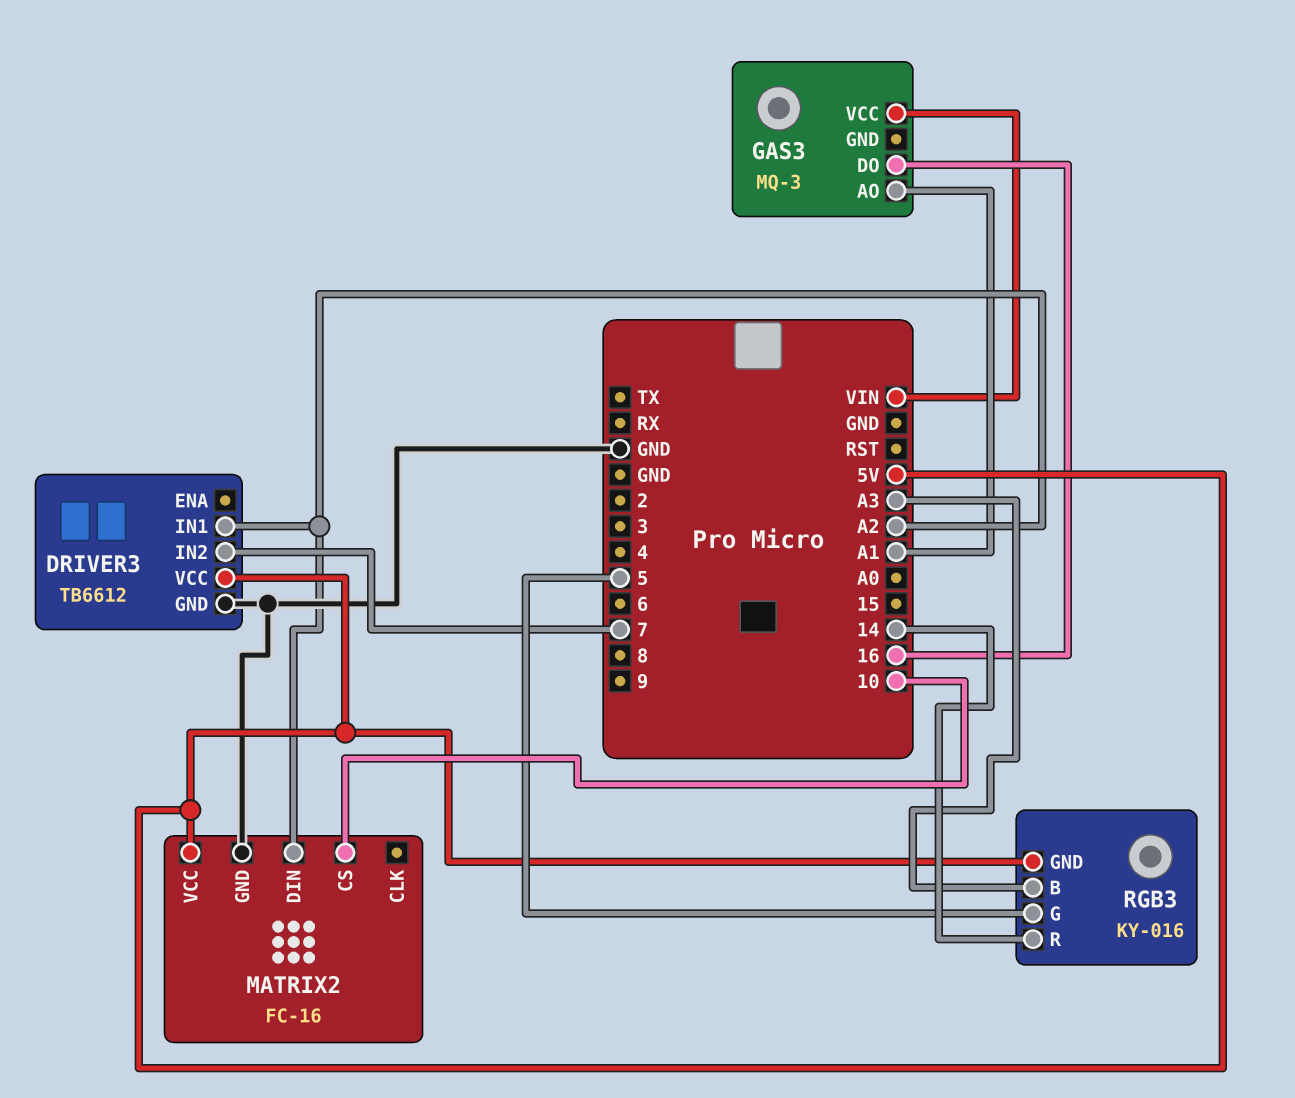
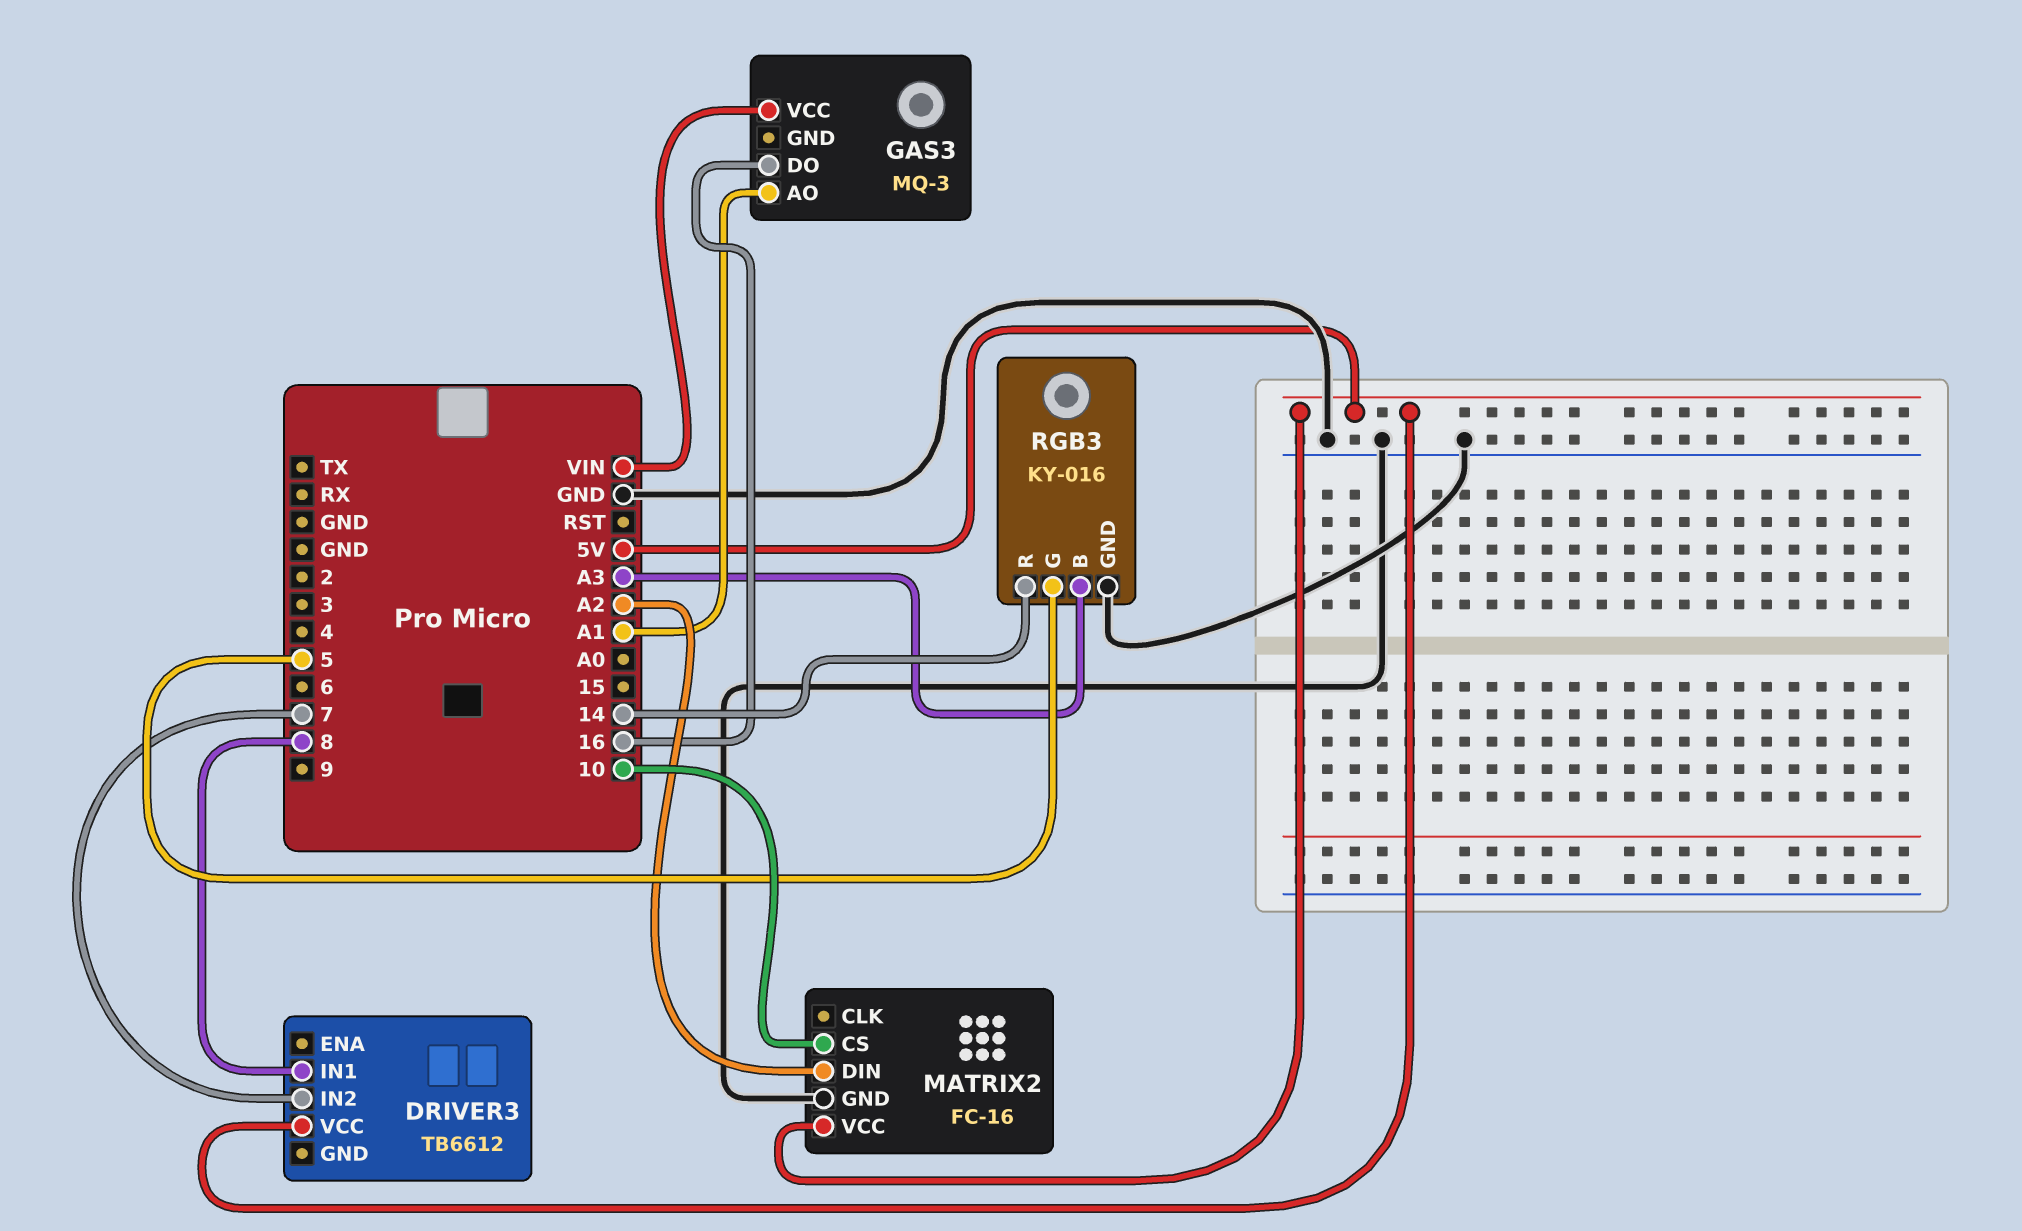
DRIVER3 pin GND: GND -> none
DRIVER3 pin IN1: A2 -> 8
RGB3 pin GND: 5V -> GND

